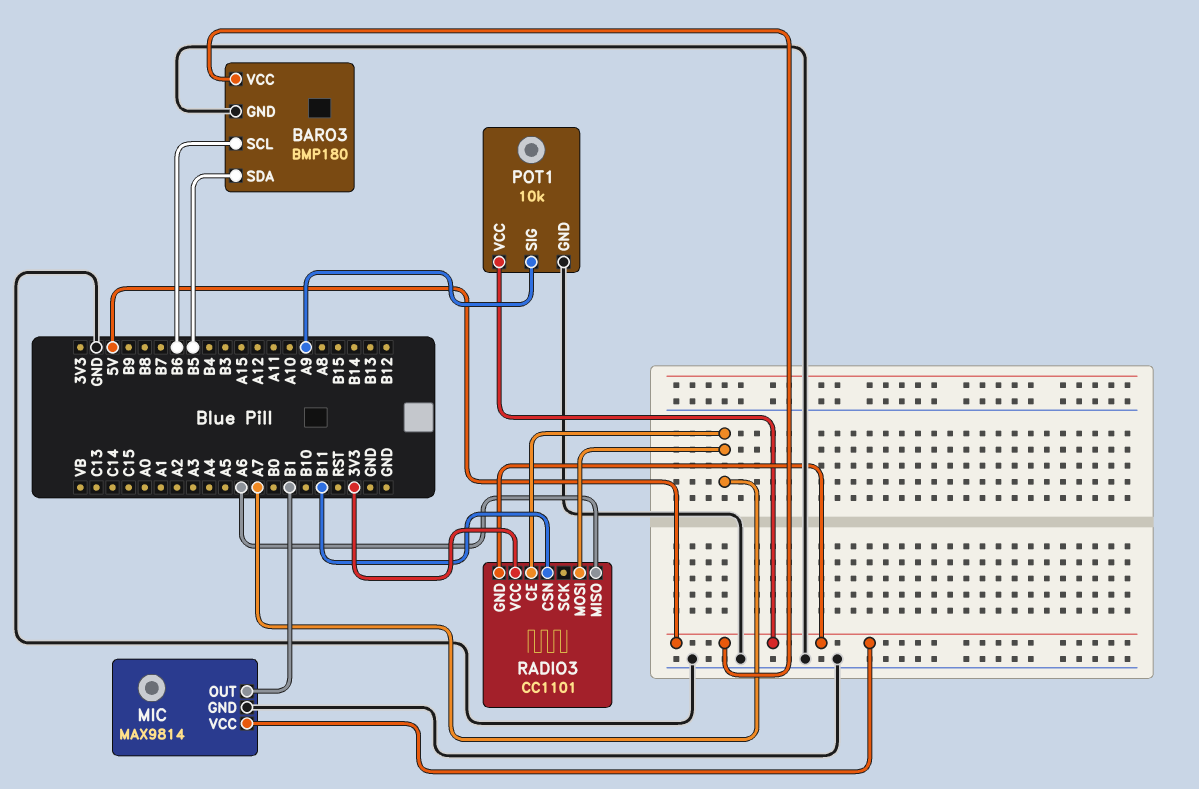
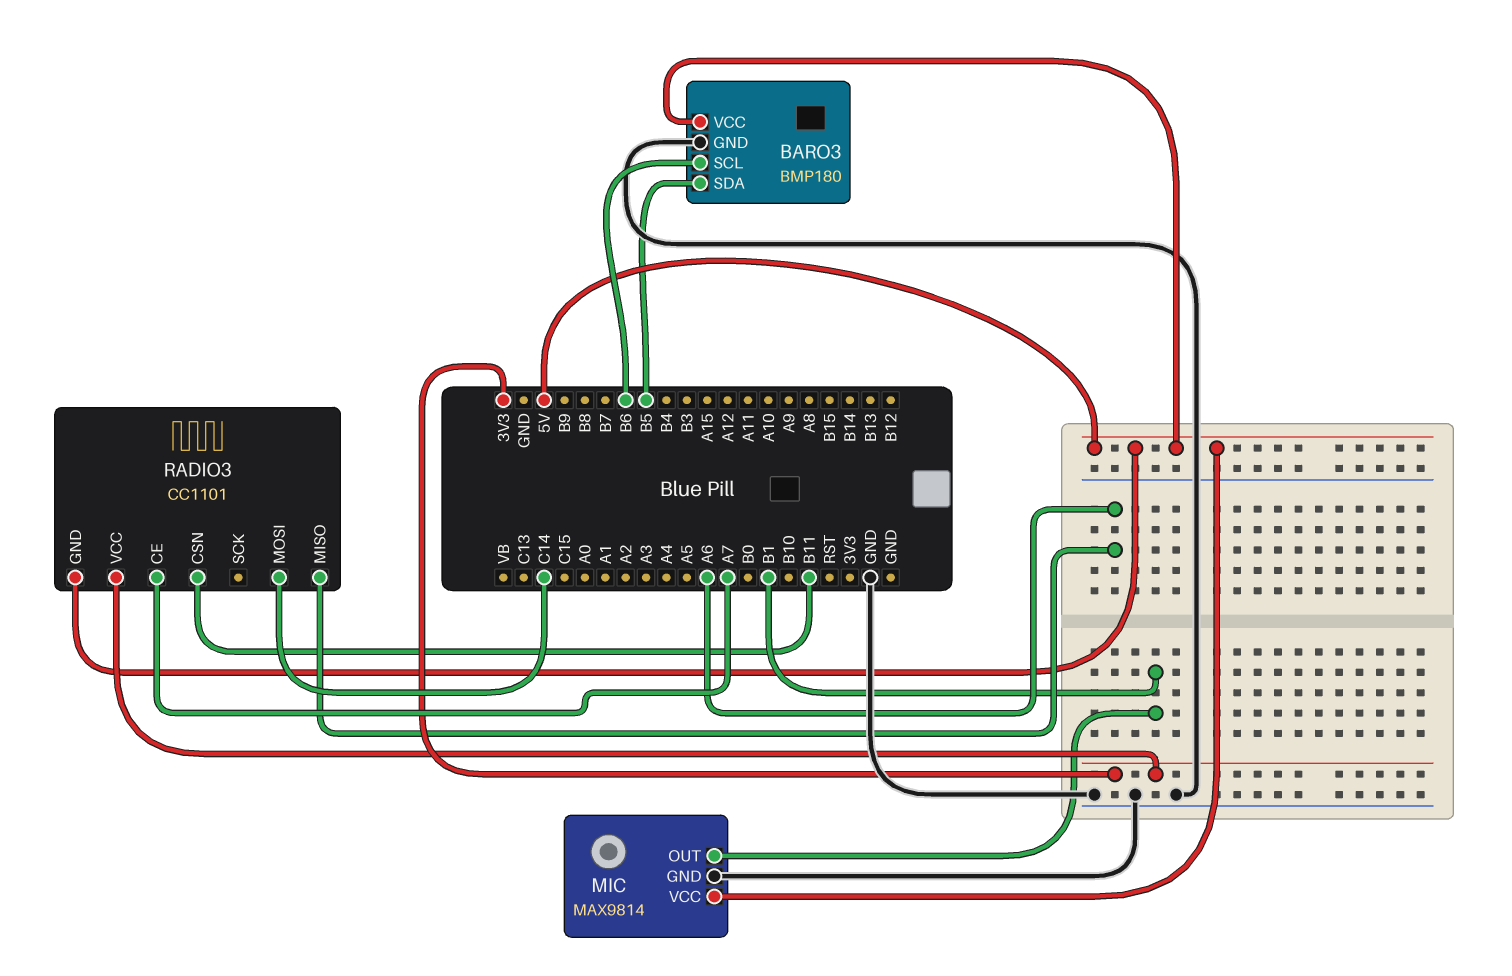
POT1: 10k -> none
POT1 pin GND: GND -> none
POT1 pin SIG: A9 -> none
POT1 pin VCC: 5V -> none
RADIO3 pin MOSI: A7 -> C14

